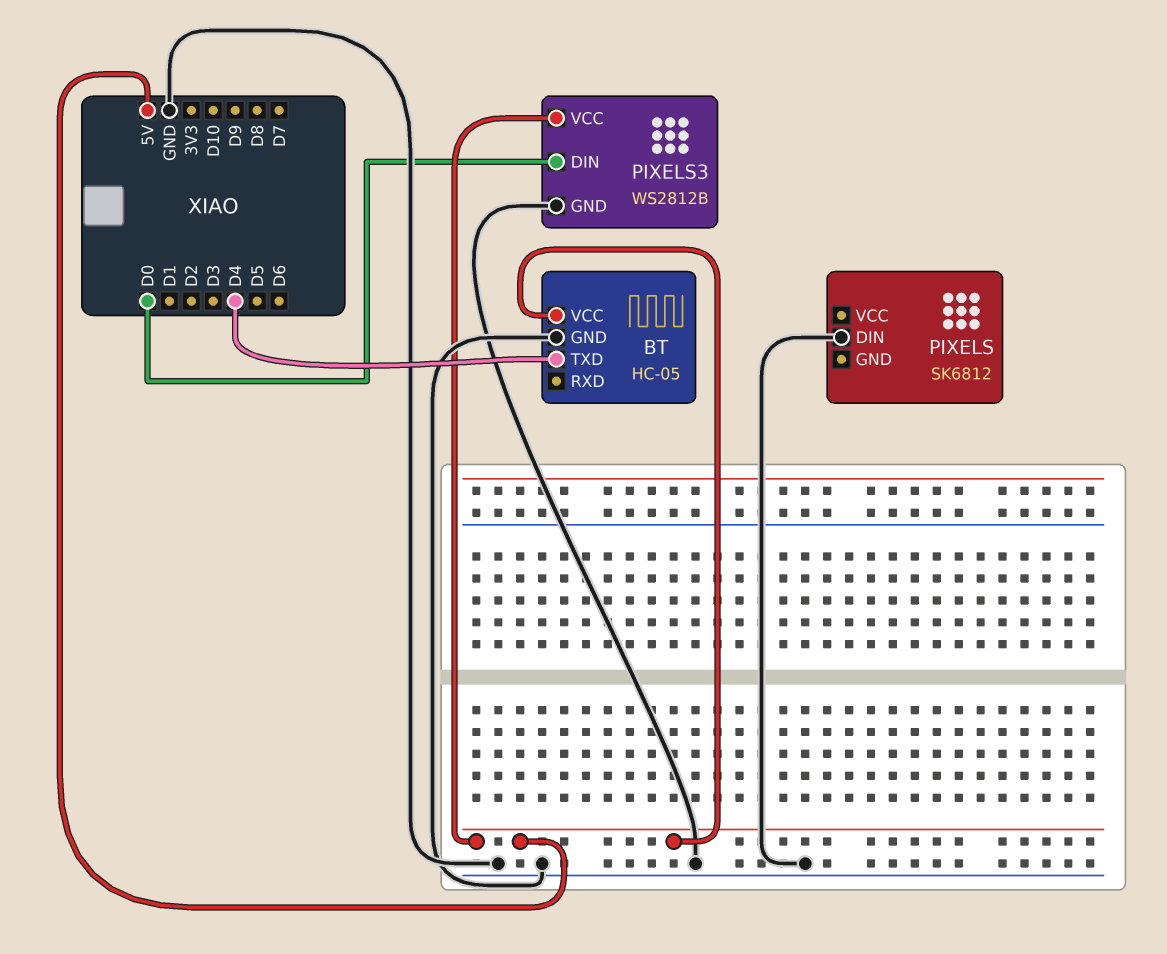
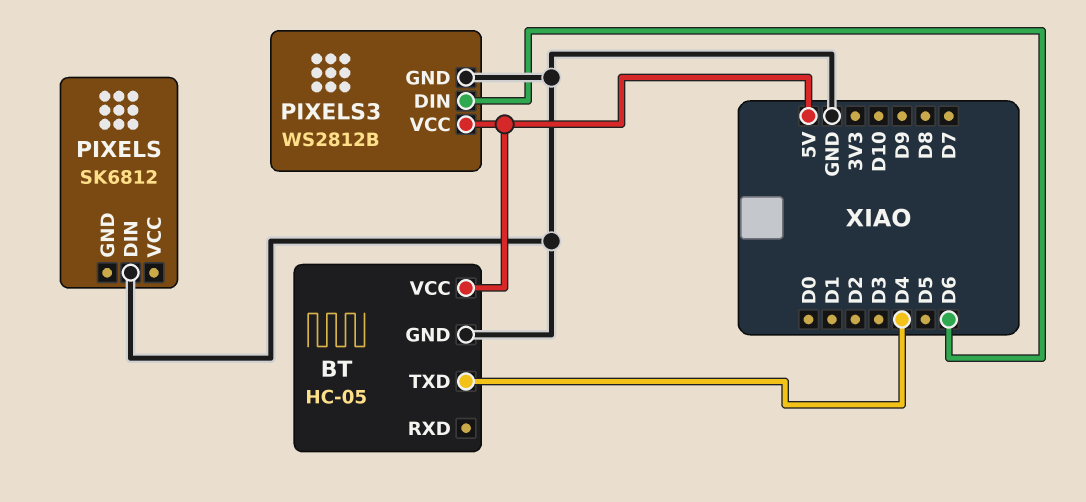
PIXELS3 pin DIN: D0 -> D6

